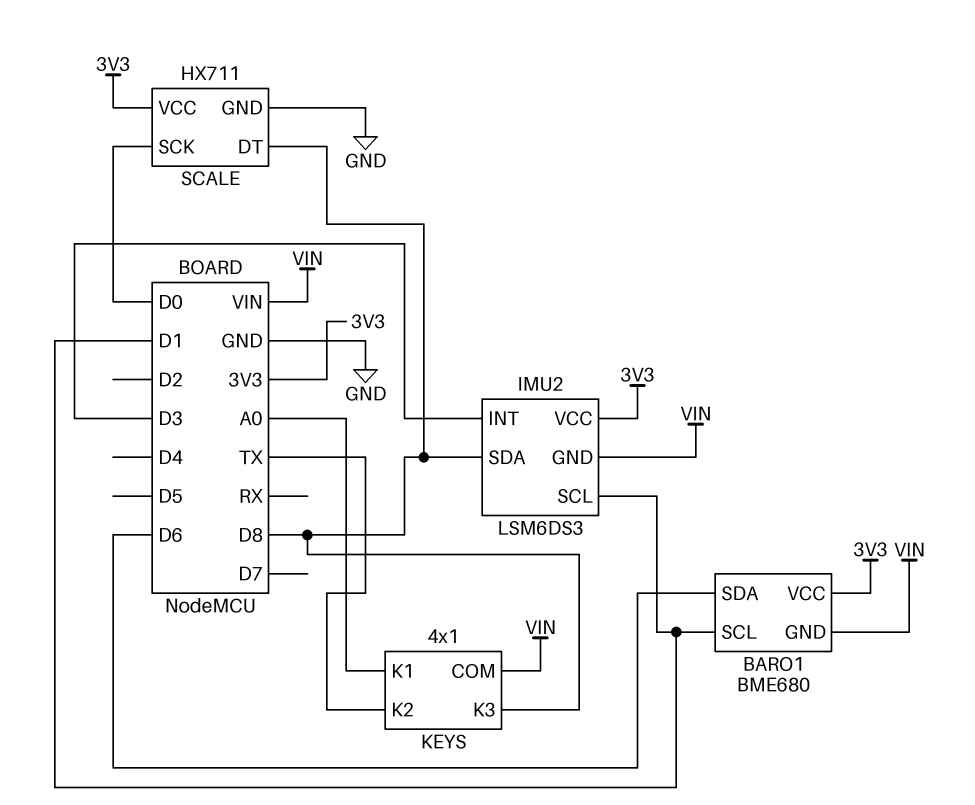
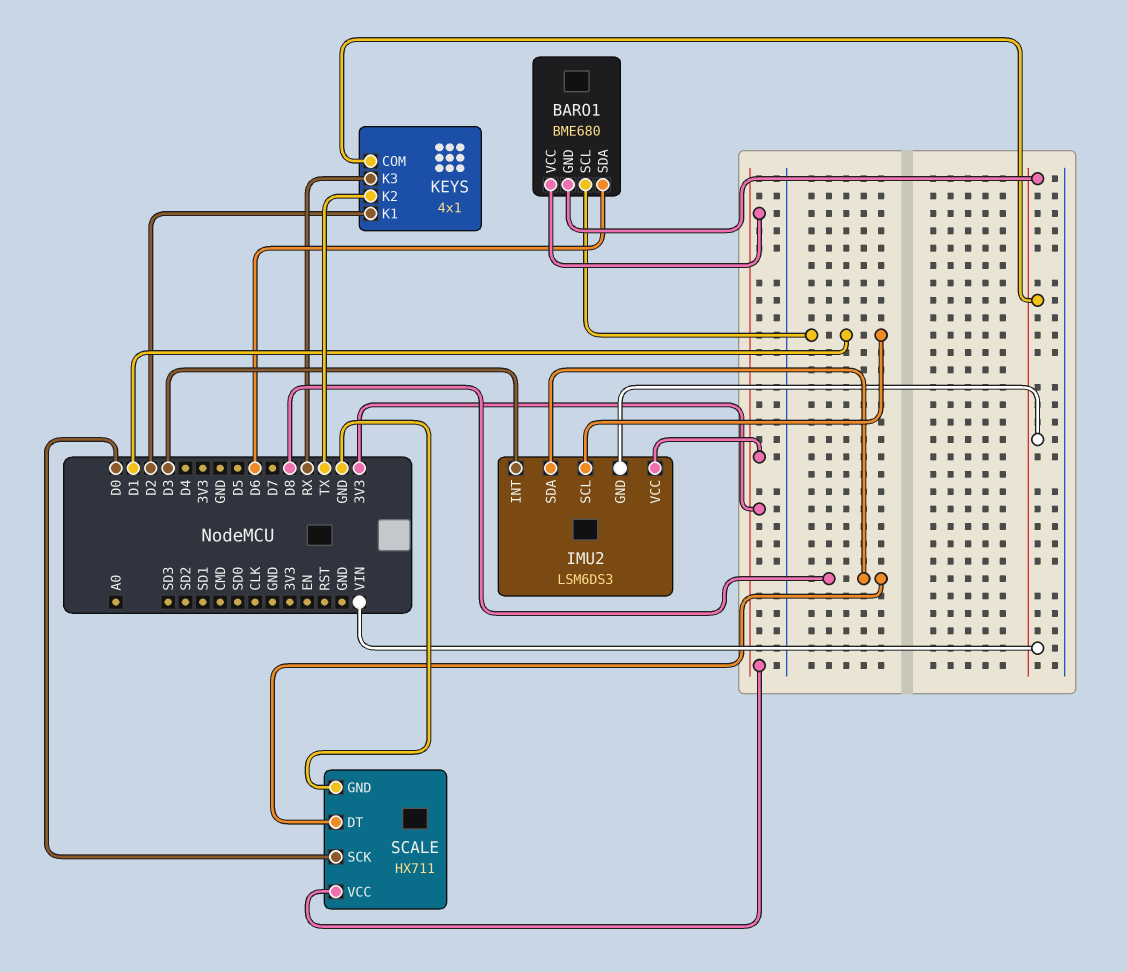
KEYS pin K1: A0 -> D2
KEYS pin K3: D8 -> RX

